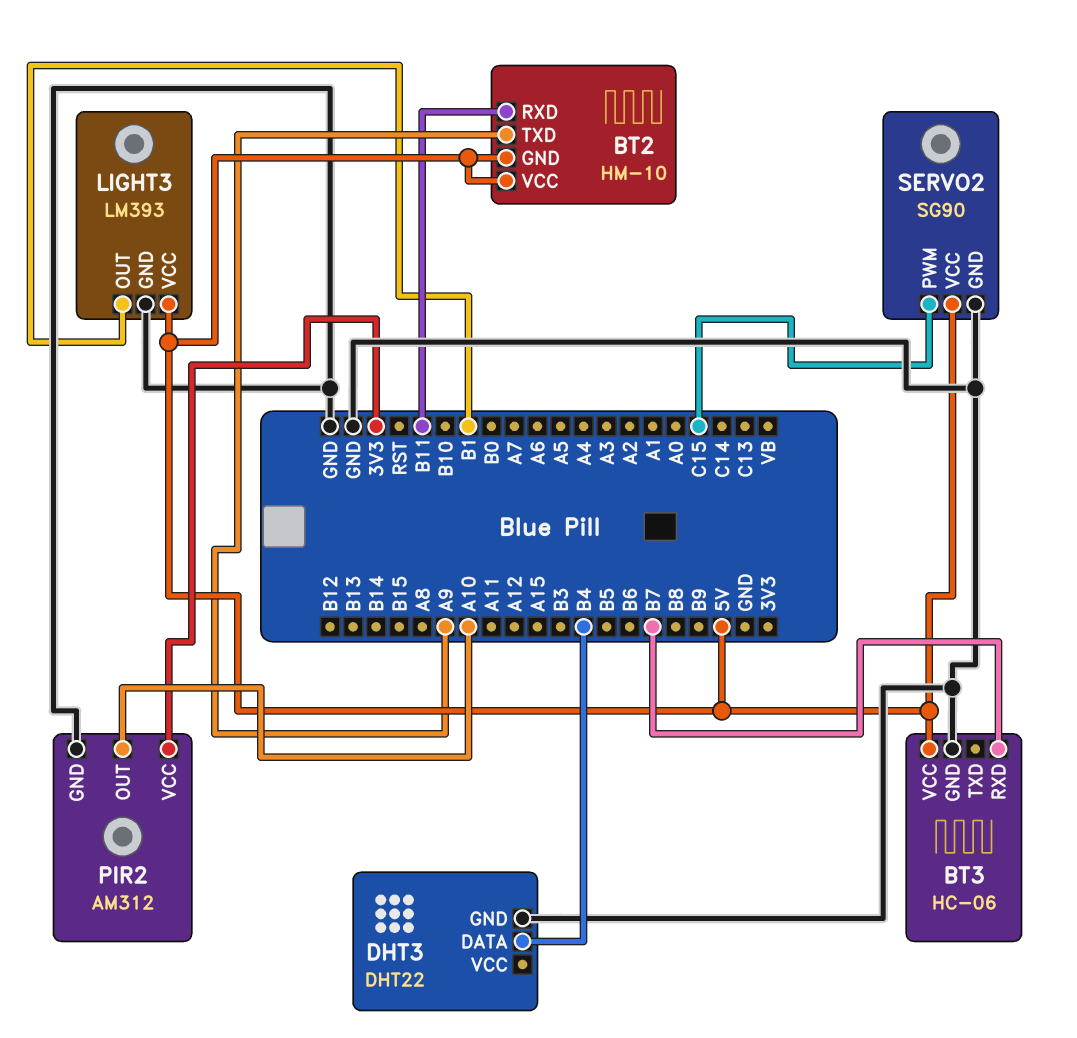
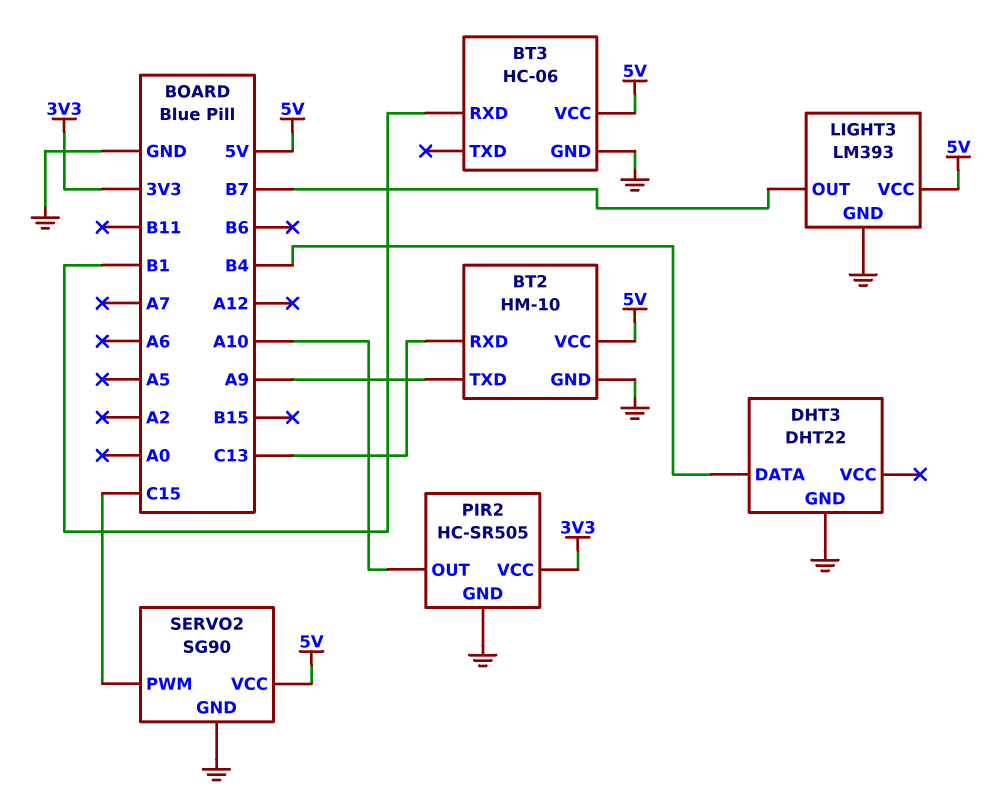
BT2 pin GND: 5V -> GND
BT2 pin RXD: B11 -> C13
BT3 pin RXD: B7 -> B1
LIGHT3 pin OUT: B1 -> B7
PIR2: AM312 -> HC-SR505

